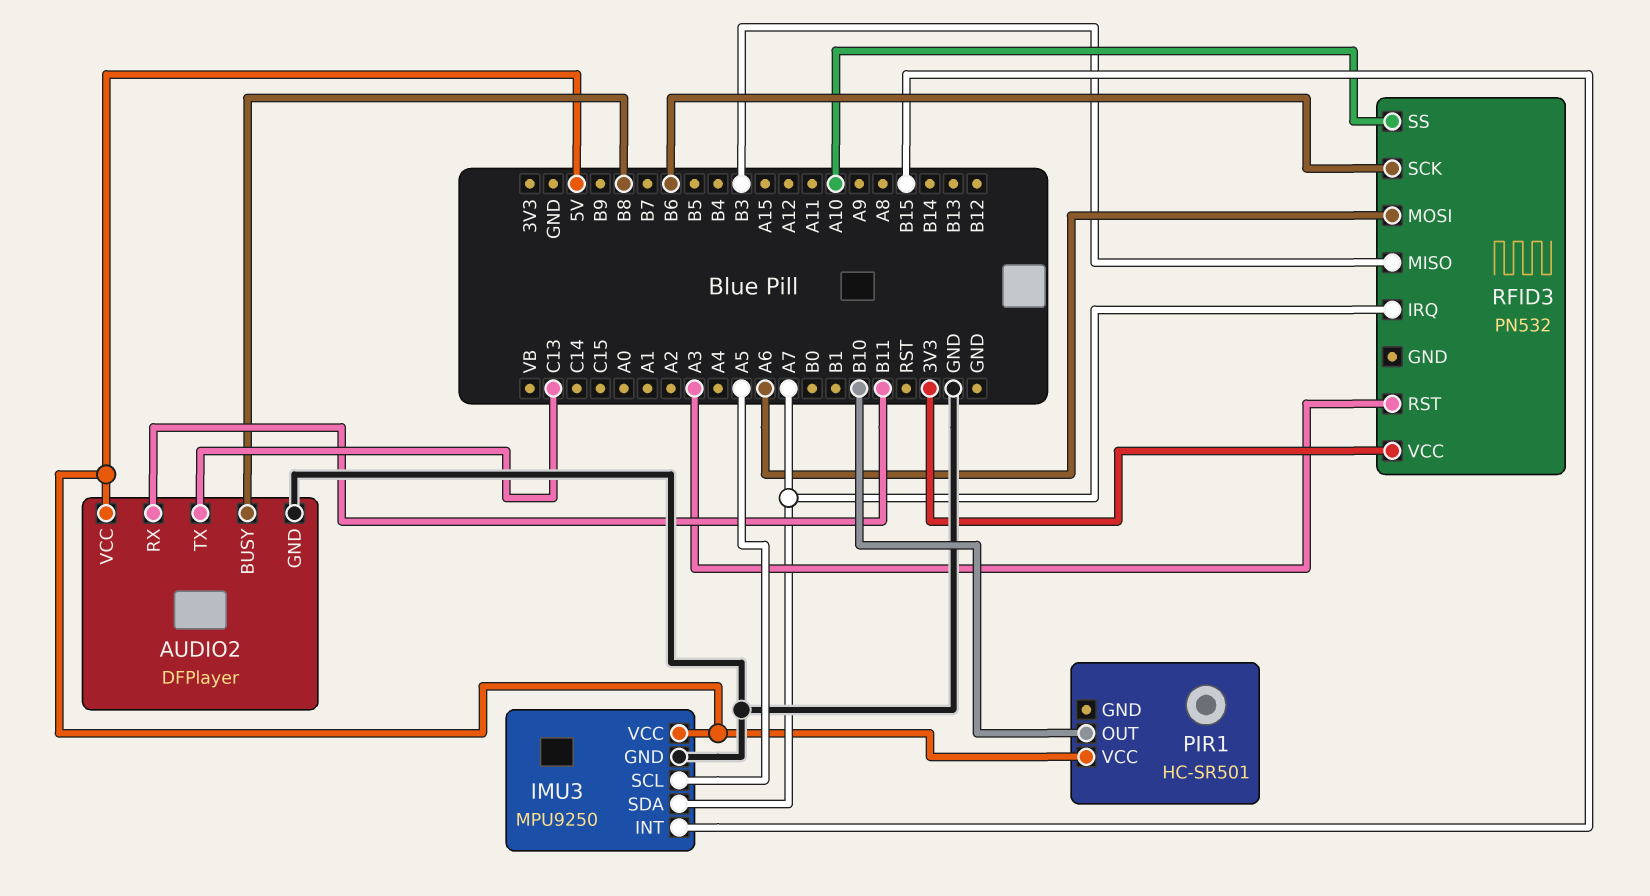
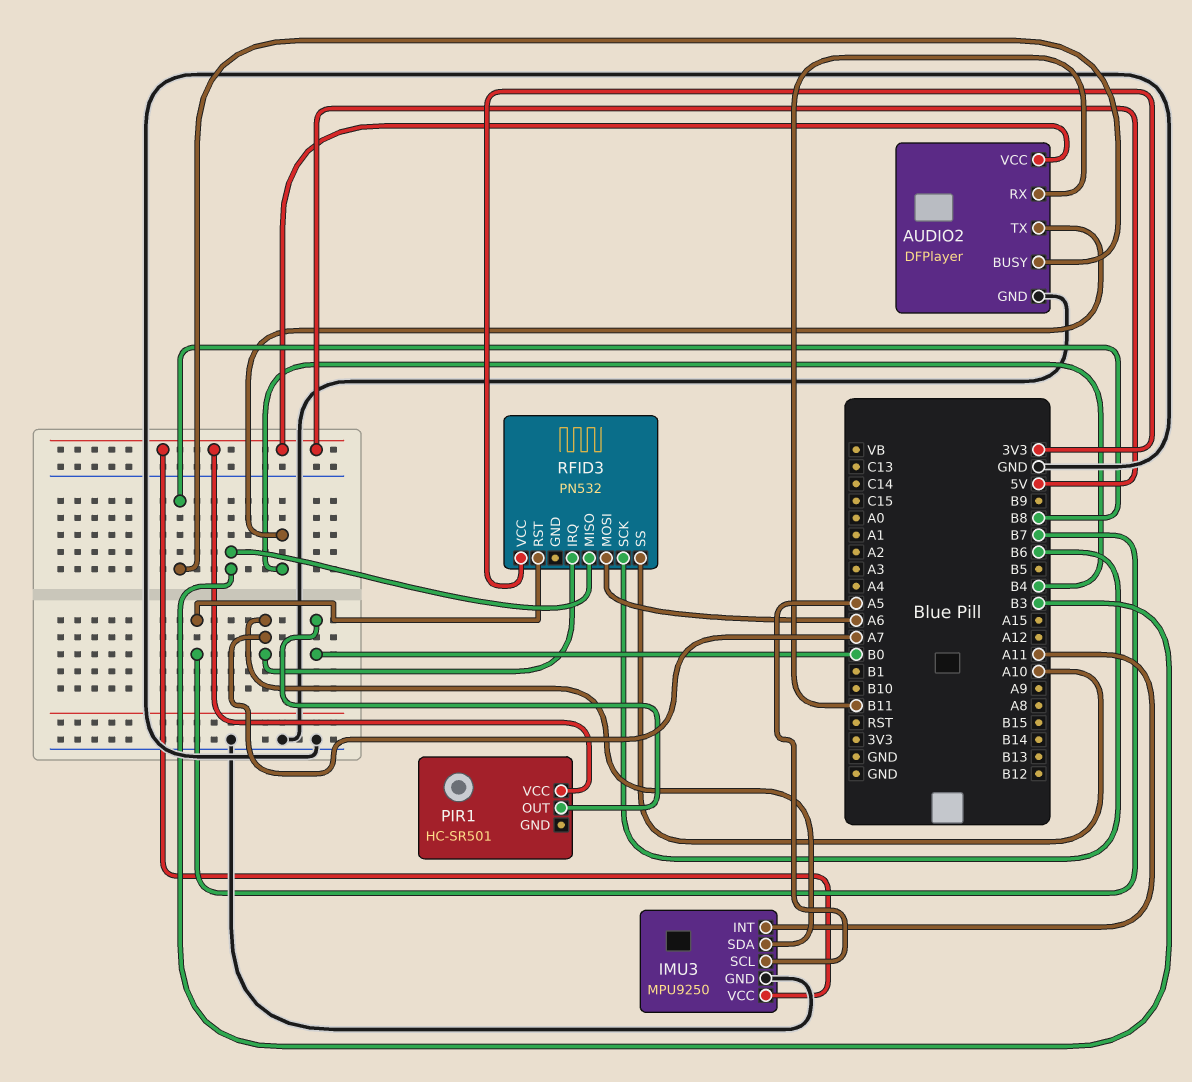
AUDIO2 pin TX: C13 -> B4
IMU3 pin INT: B15 -> A11
PIR1 pin OUT: B10 -> B0
RFID3 pin RST: A3 -> B7

